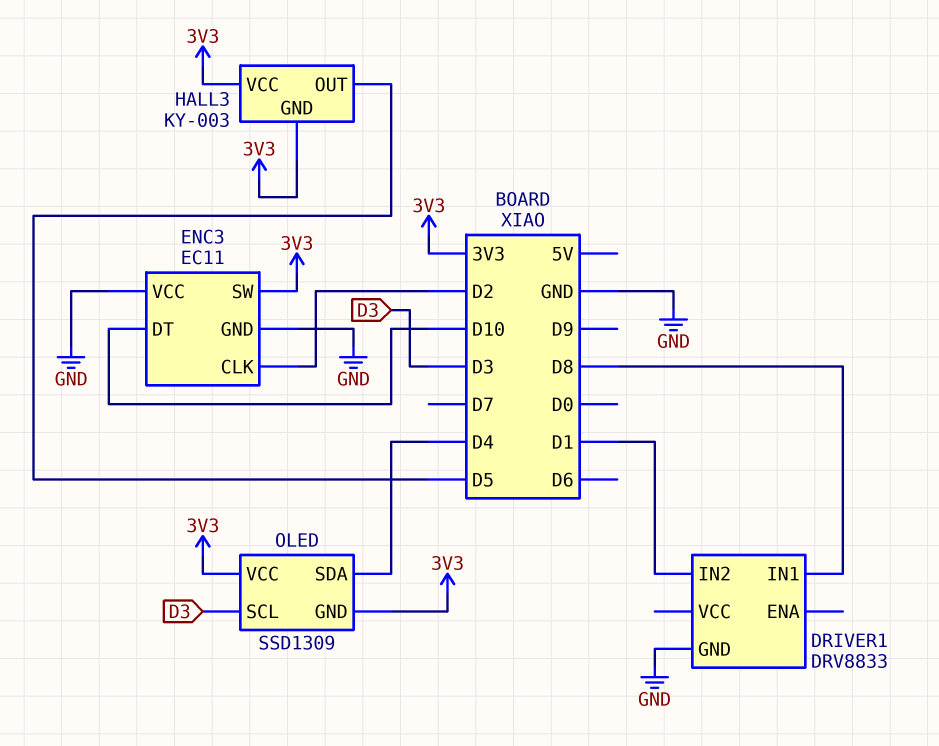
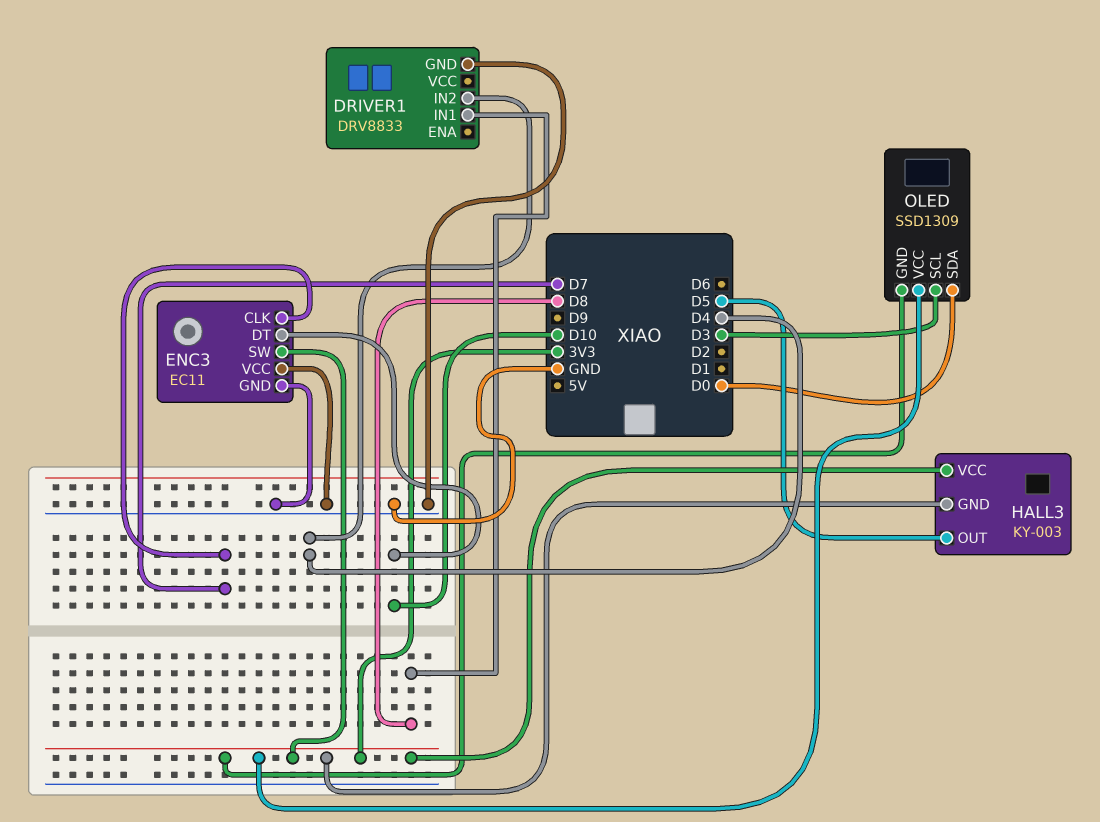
DRIVER1 pin IN2: D1 -> D4
ENC3 pin CLK: D2 -> D7
OLED pin SDA: D4 -> D0

